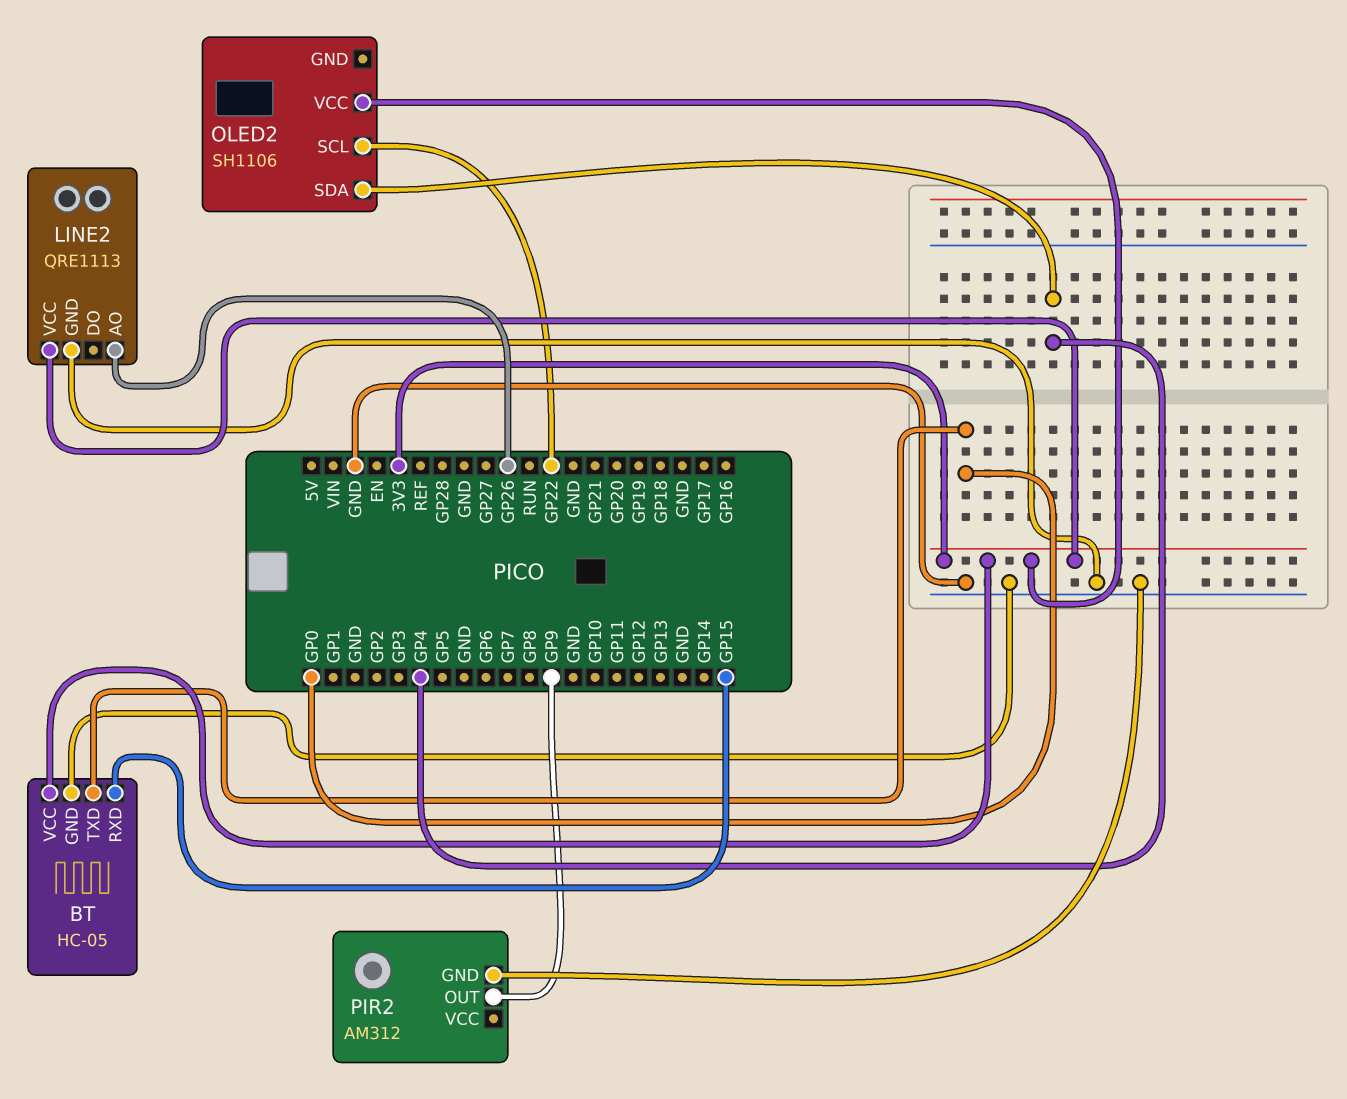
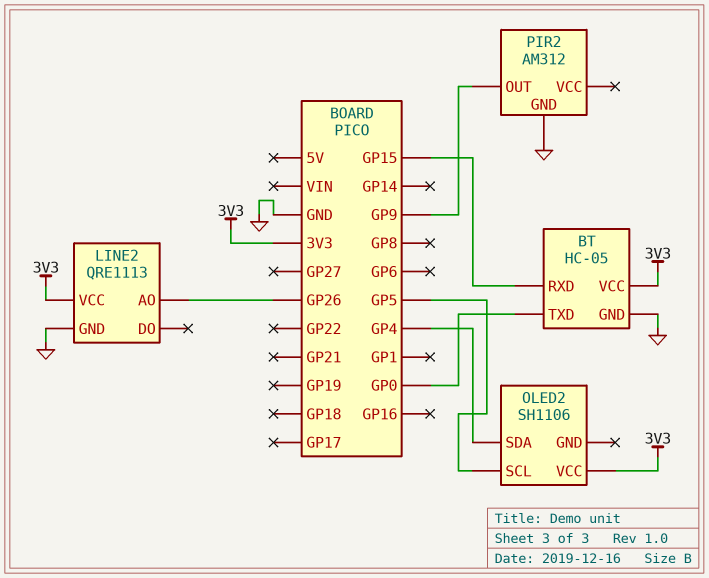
OLED2 pin SCL: GP22 -> GP5

